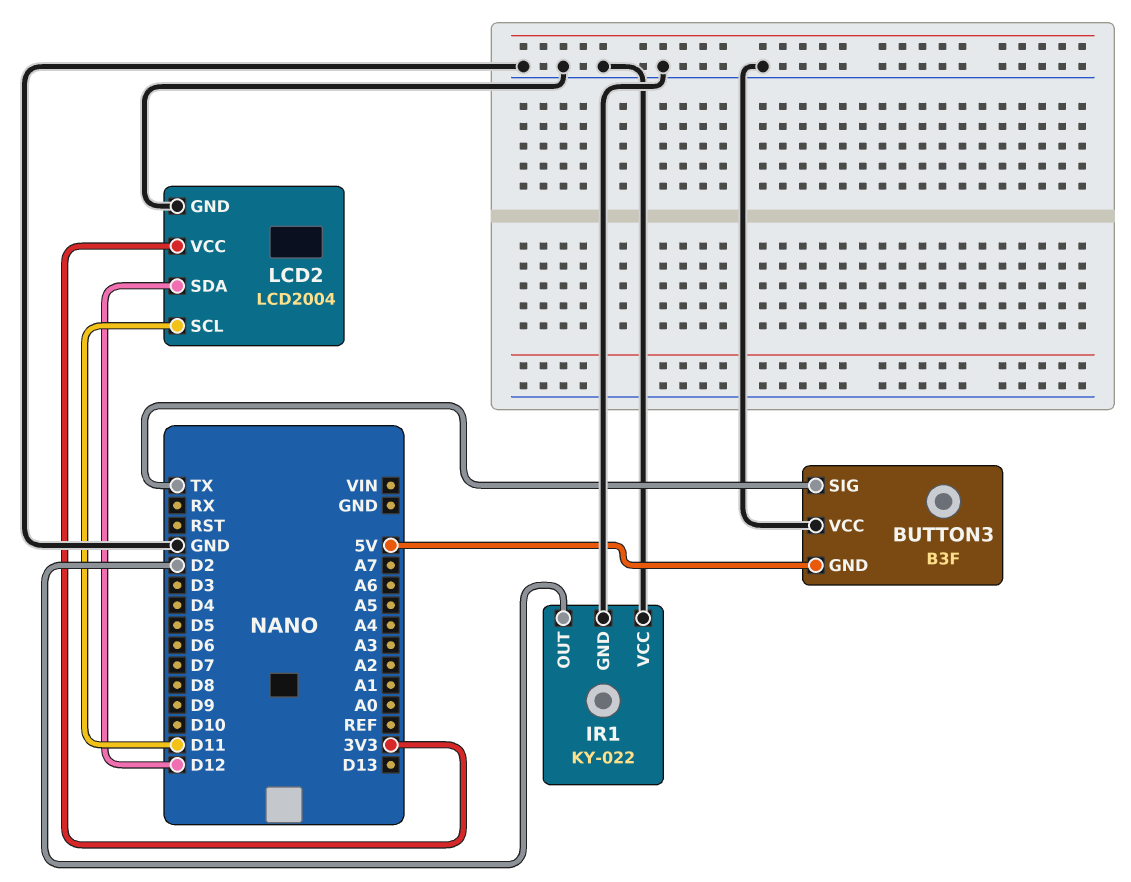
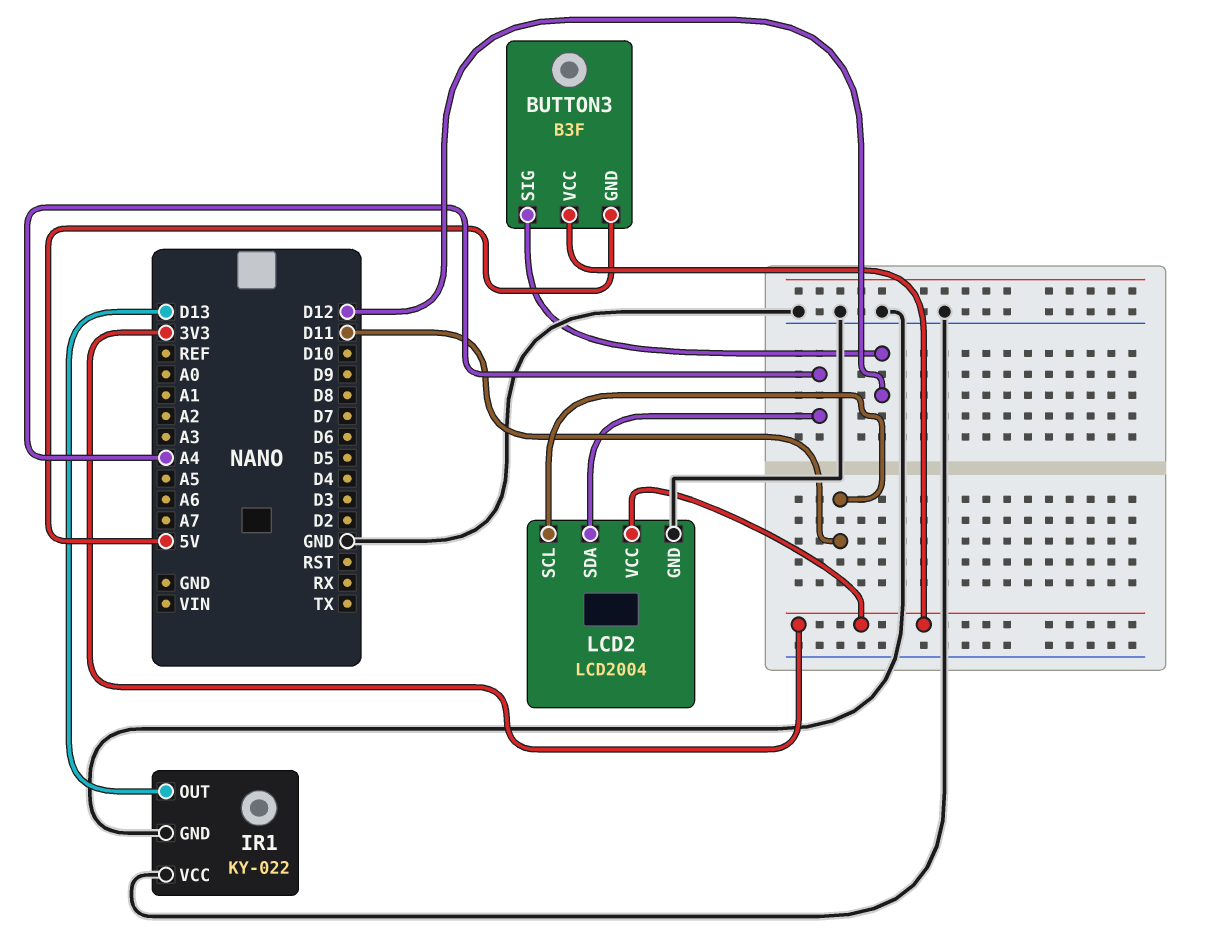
BUTTON3 pin SIG: TX -> D12
BUTTON3 pin VCC: GND -> 3V3
IR1 pin OUT: D2 -> D13
LCD2 pin SDA: D12 -> A4

